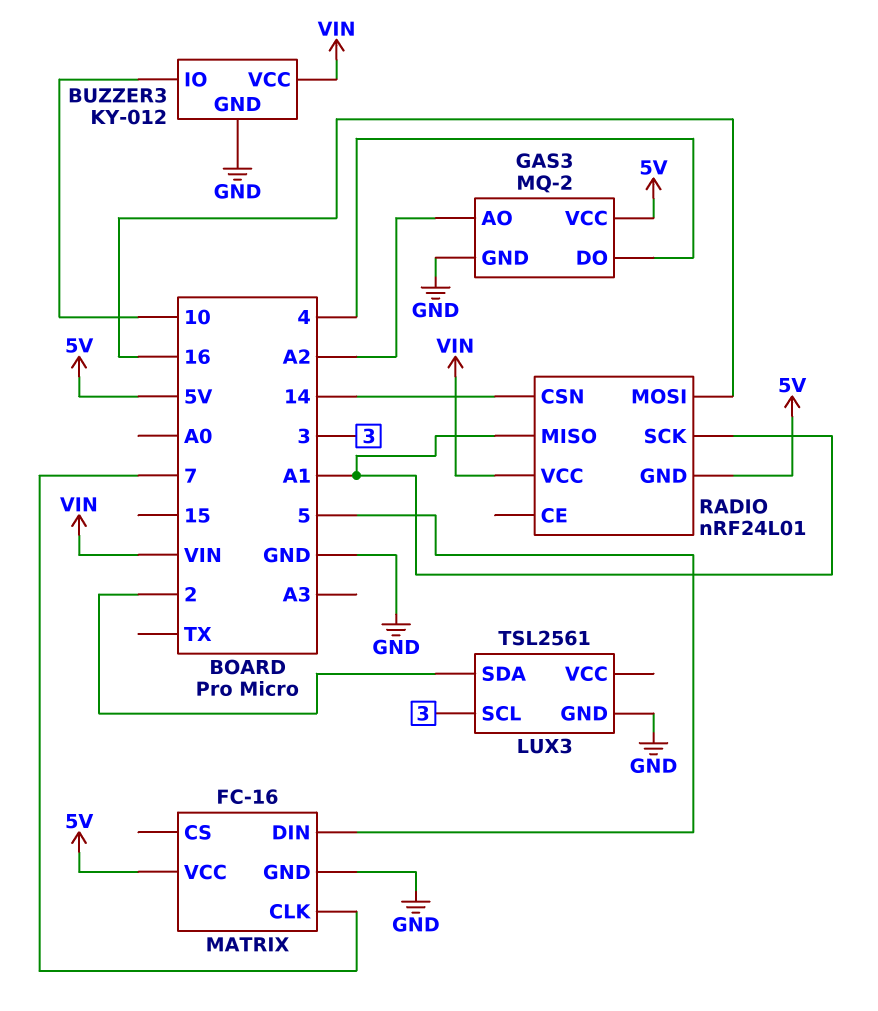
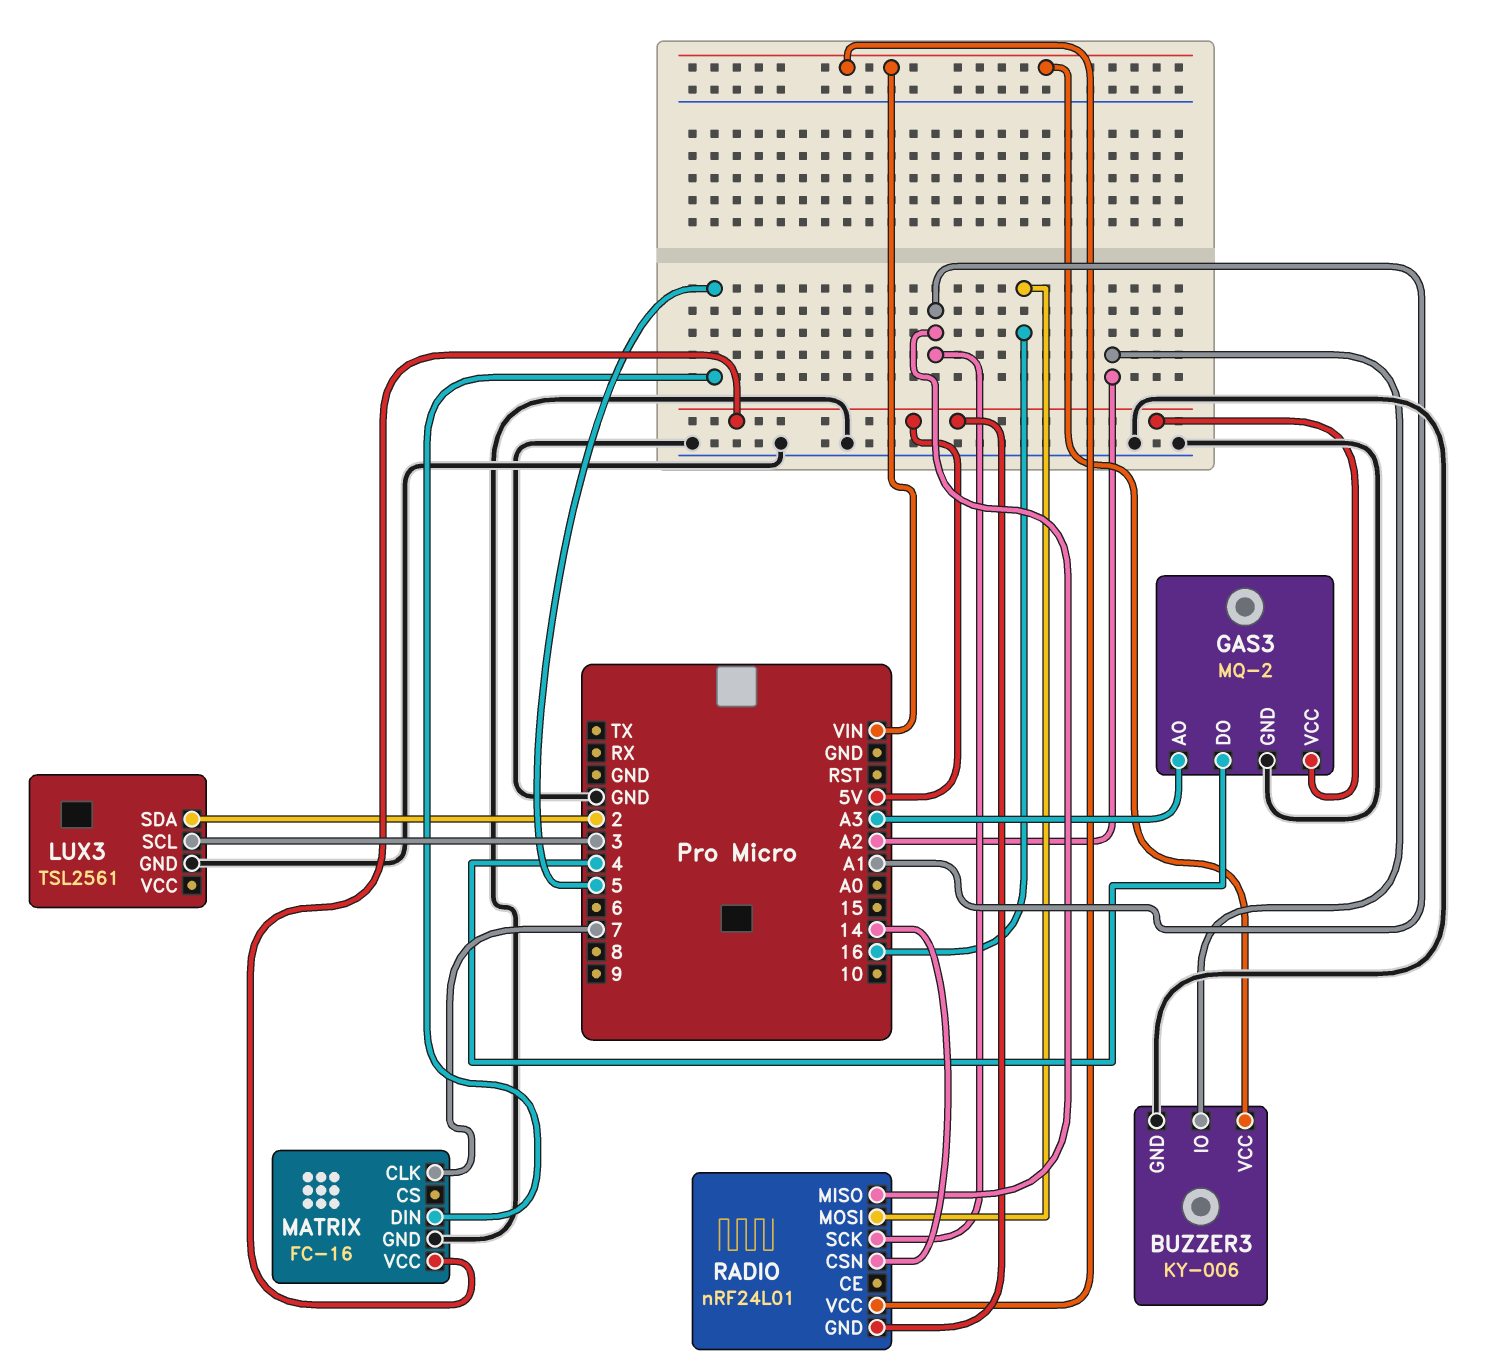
BUZZER3: KY-012 -> KY-006
BUZZER3 pin IO: 10 -> A2
GAS3 pin AO: A2 -> A3

